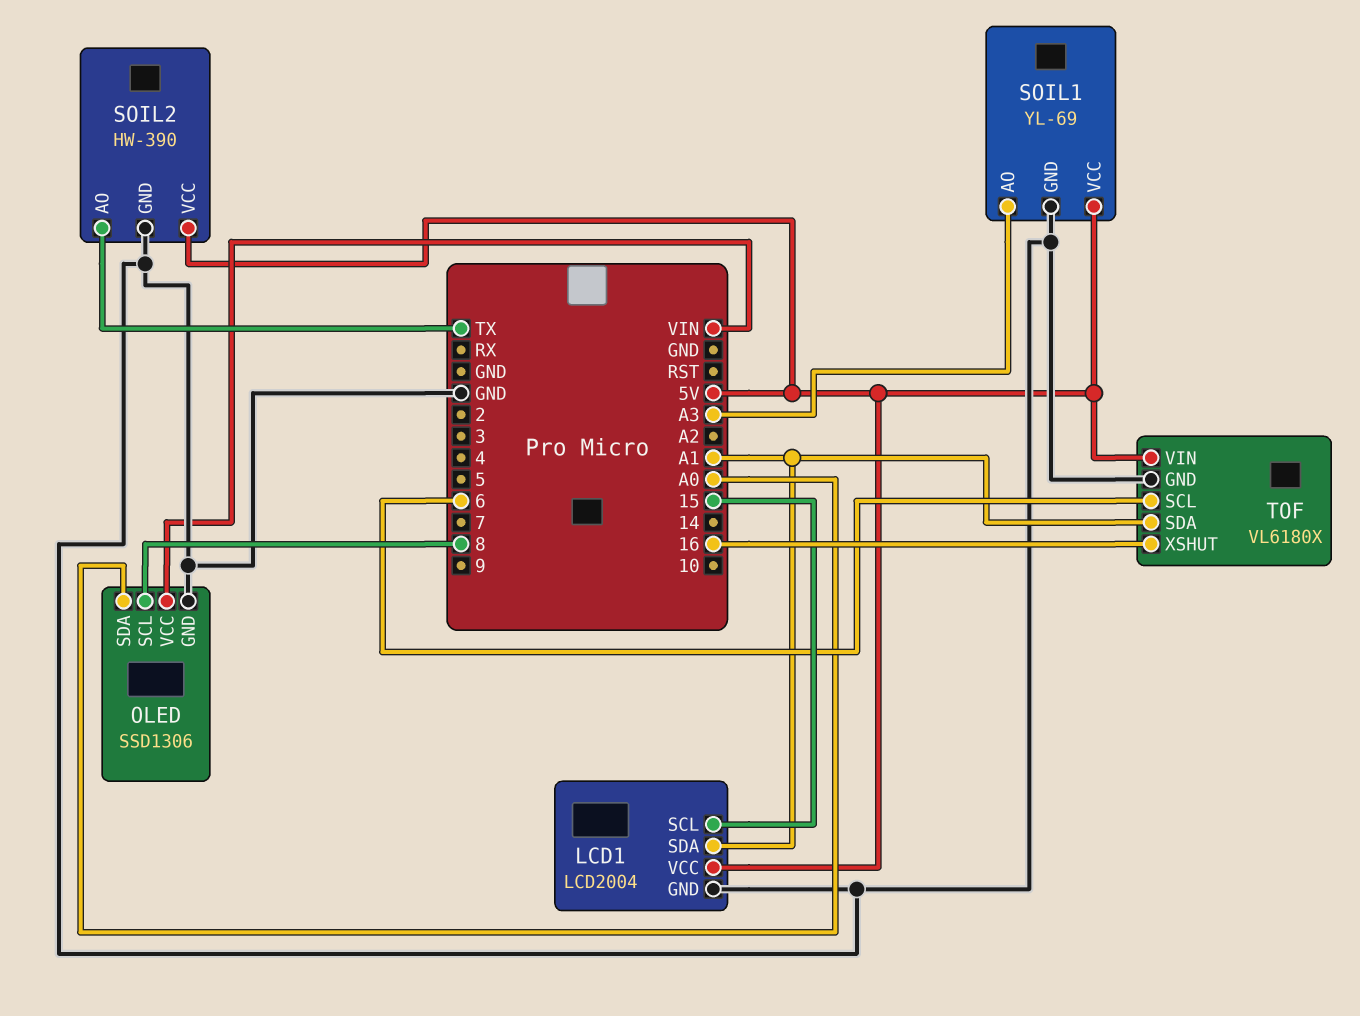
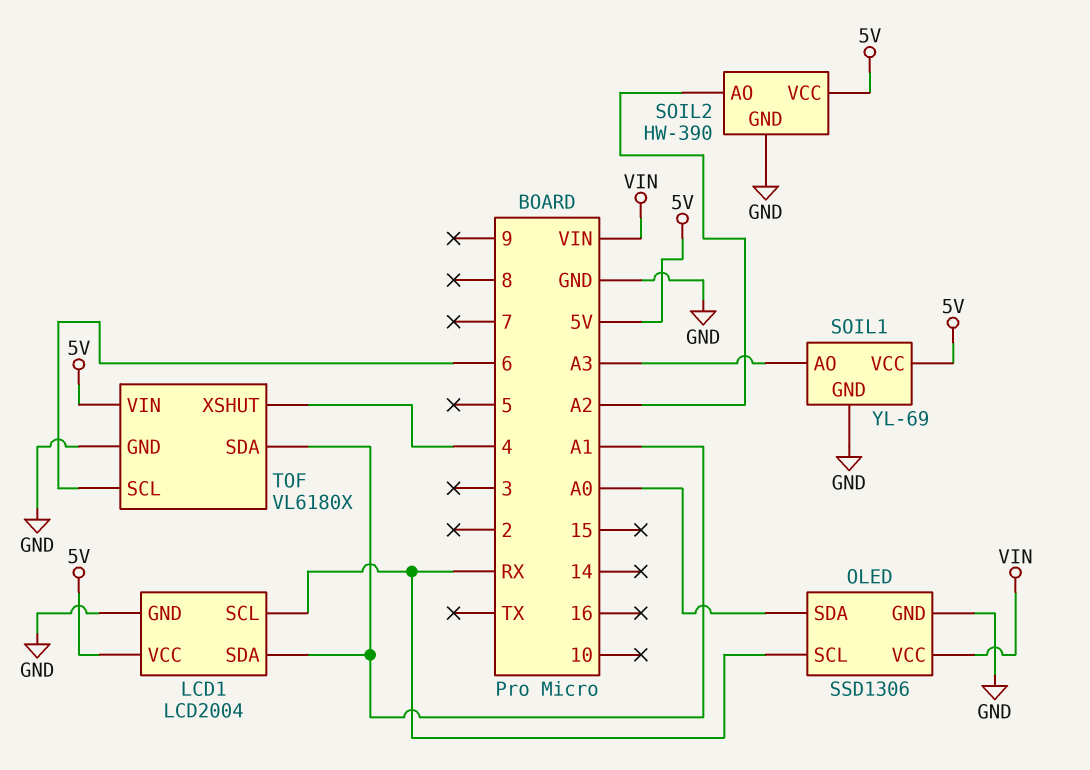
LCD1 pin SCL: 15 -> RX
OLED pin SCL: 8 -> RX
SOIL2 pin AO: TX -> A2
TOF pin XSHUT: 16 -> 4

